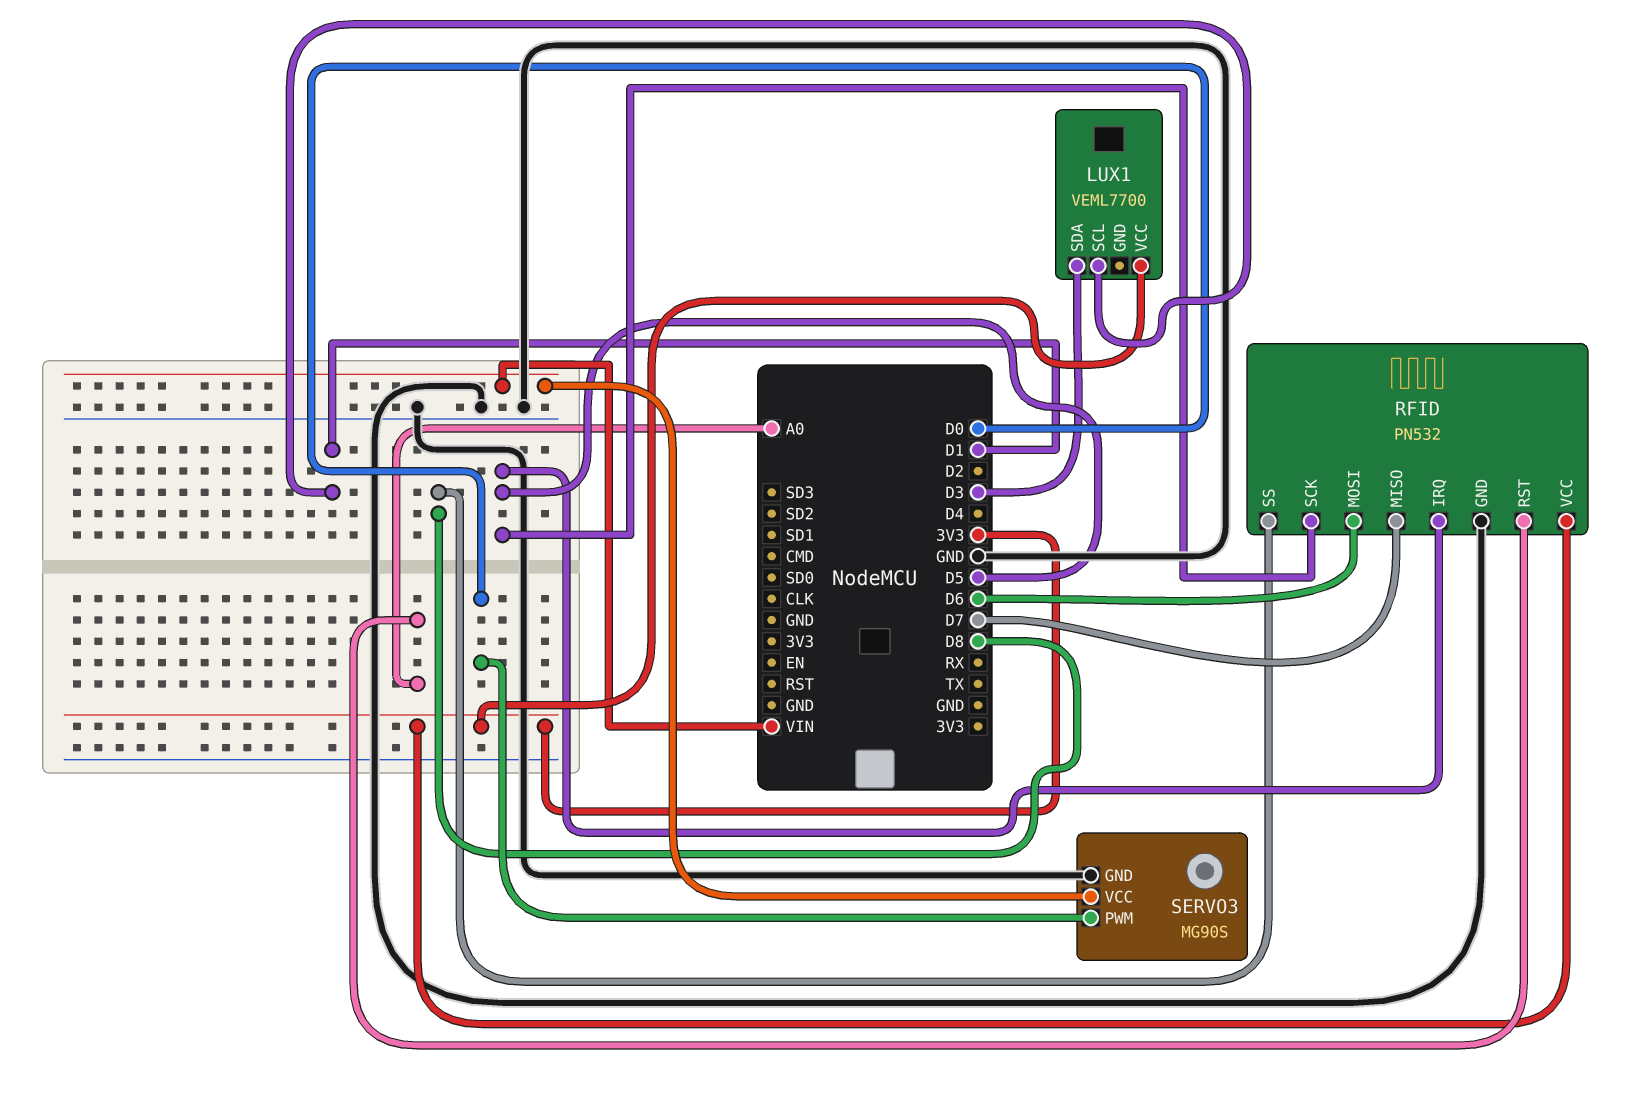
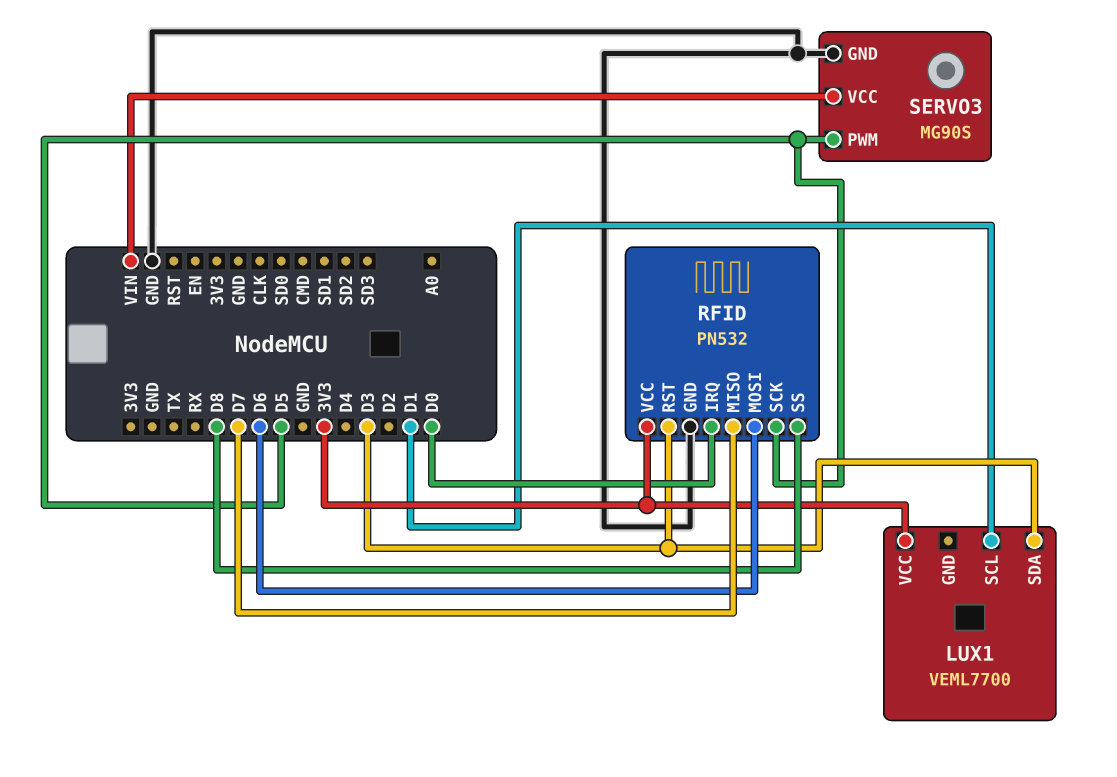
RFID pin IRQ: D5 -> D0
RFID pin RST: A0 -> D3
SERVO3 pin PWM: D0 -> D5

